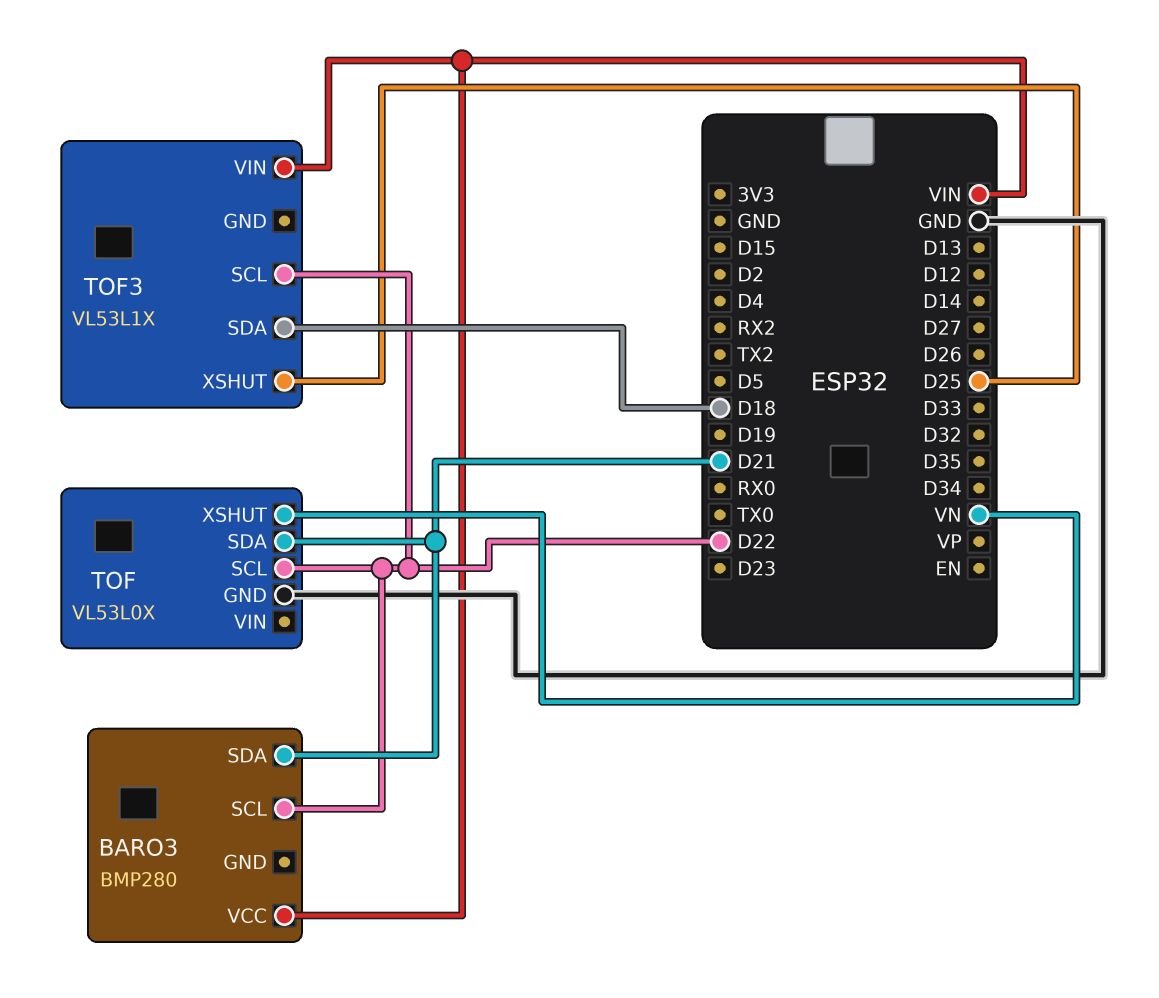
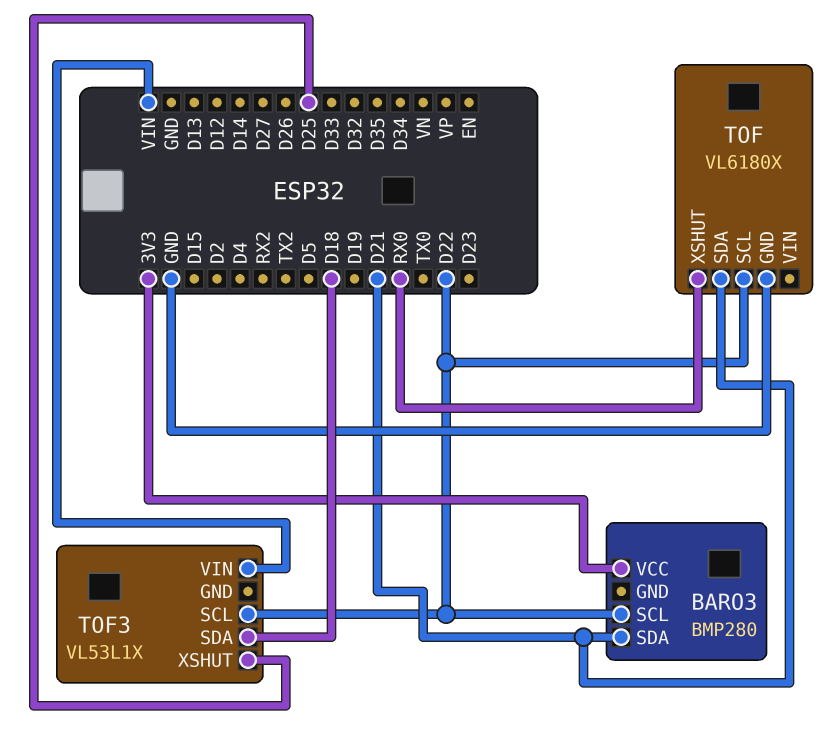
BARO3 pin VCC: VIN -> 3V3
TOF: VL53L0X -> VL6180X
TOF pin XSHUT: VN -> RX0

